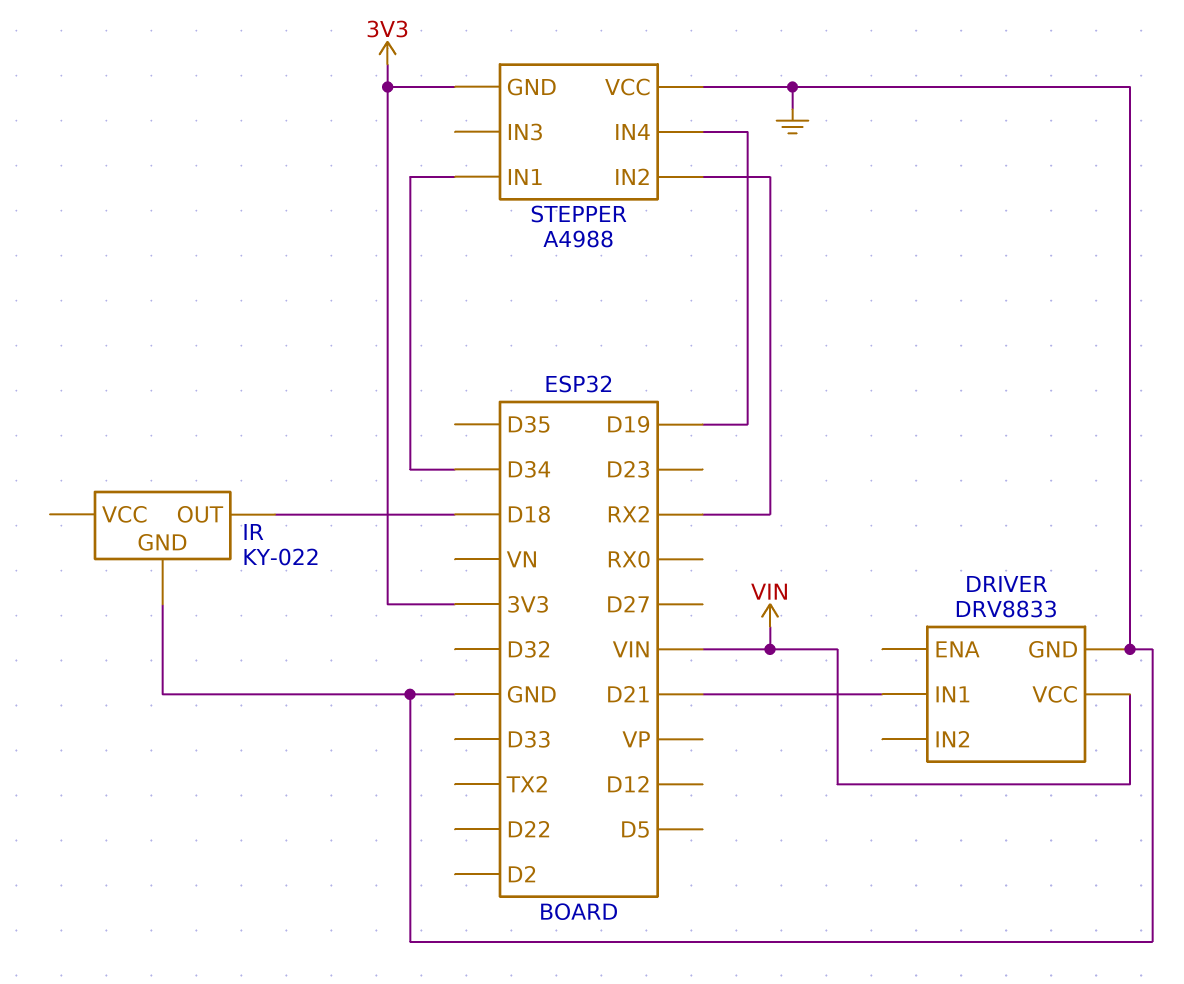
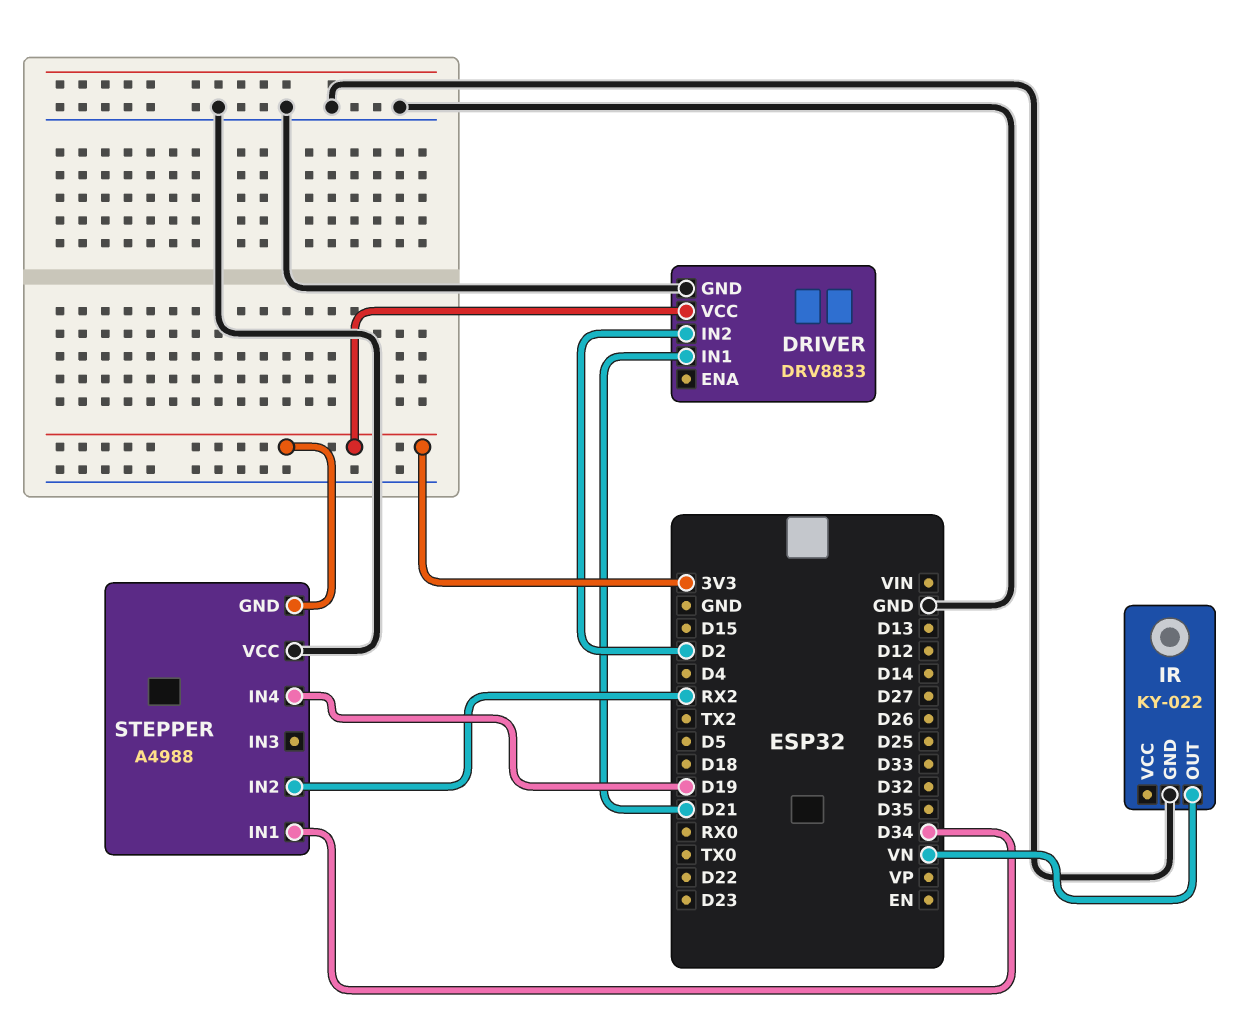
DRIVER pin IN2: none -> D2
DRIVER pin VCC: VIN -> 3V3
IR pin OUT: D18 -> VN

